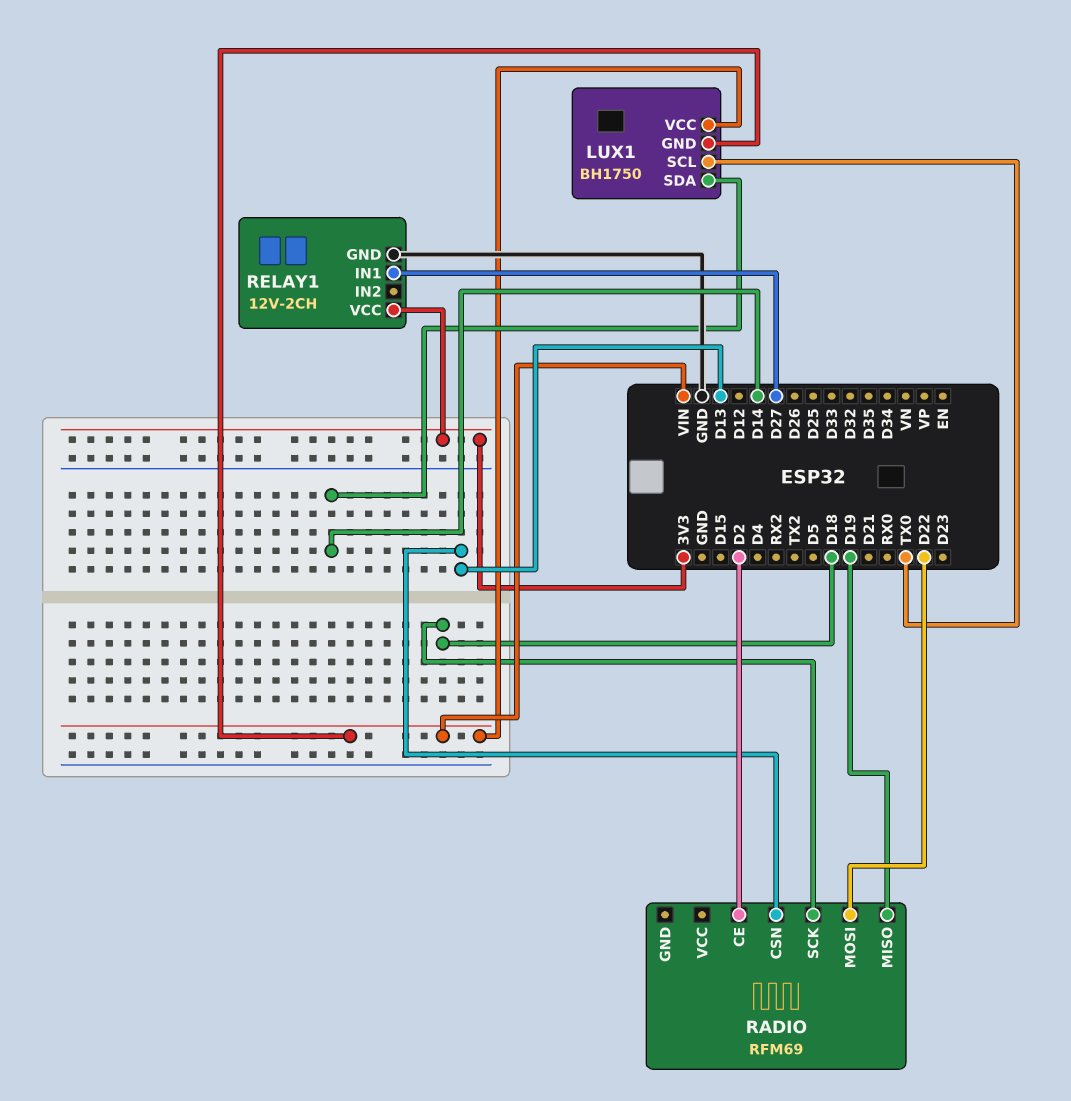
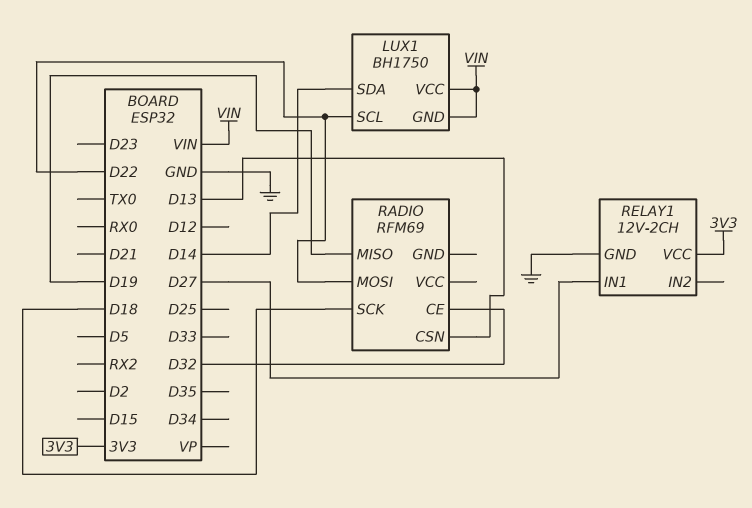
LUX1 pin SCL: TX0 -> D22
RADIO pin CE: D2 -> D32

